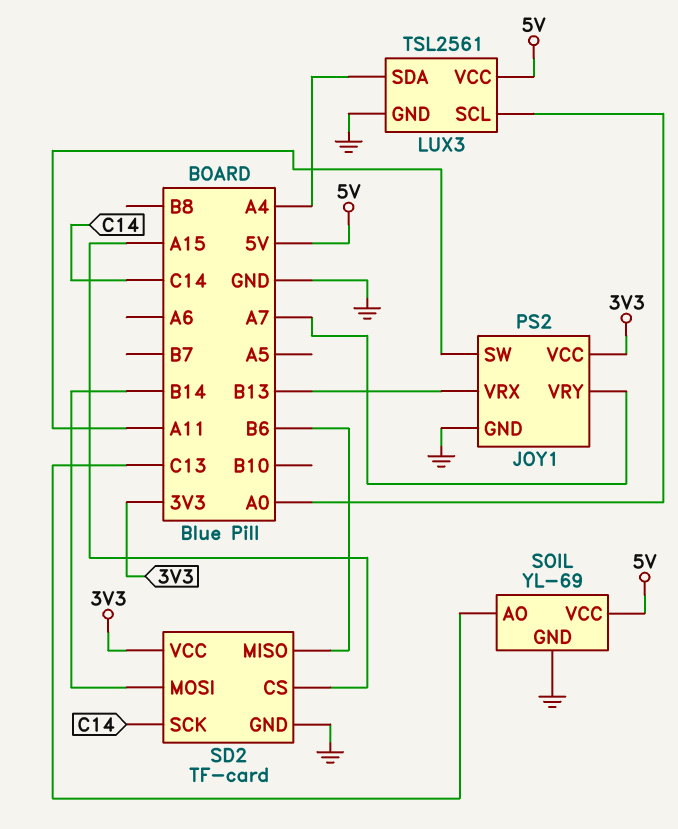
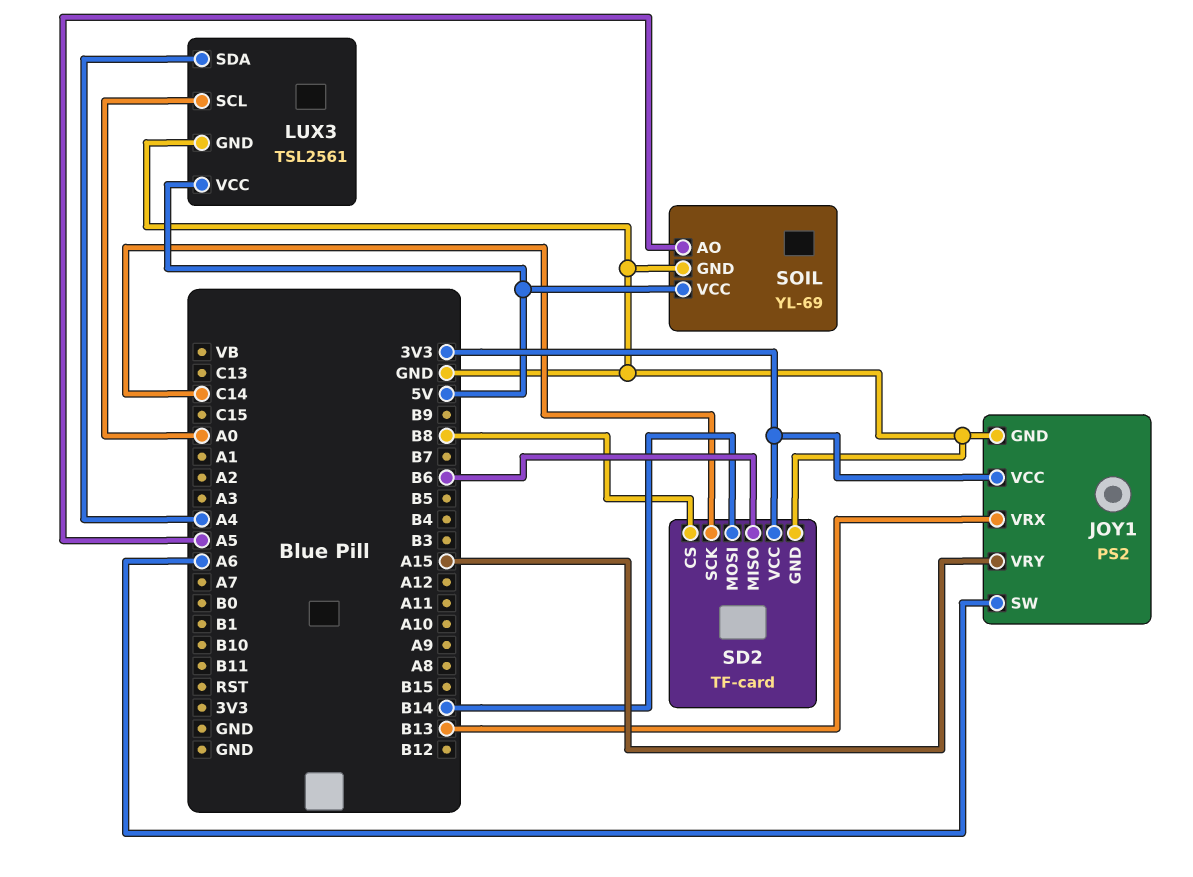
JOY1 pin SW: A11 -> A6
JOY1 pin VRY: A7 -> A15
SD2 pin CS: A15 -> B8
SOIL pin AO: C13 -> A5

